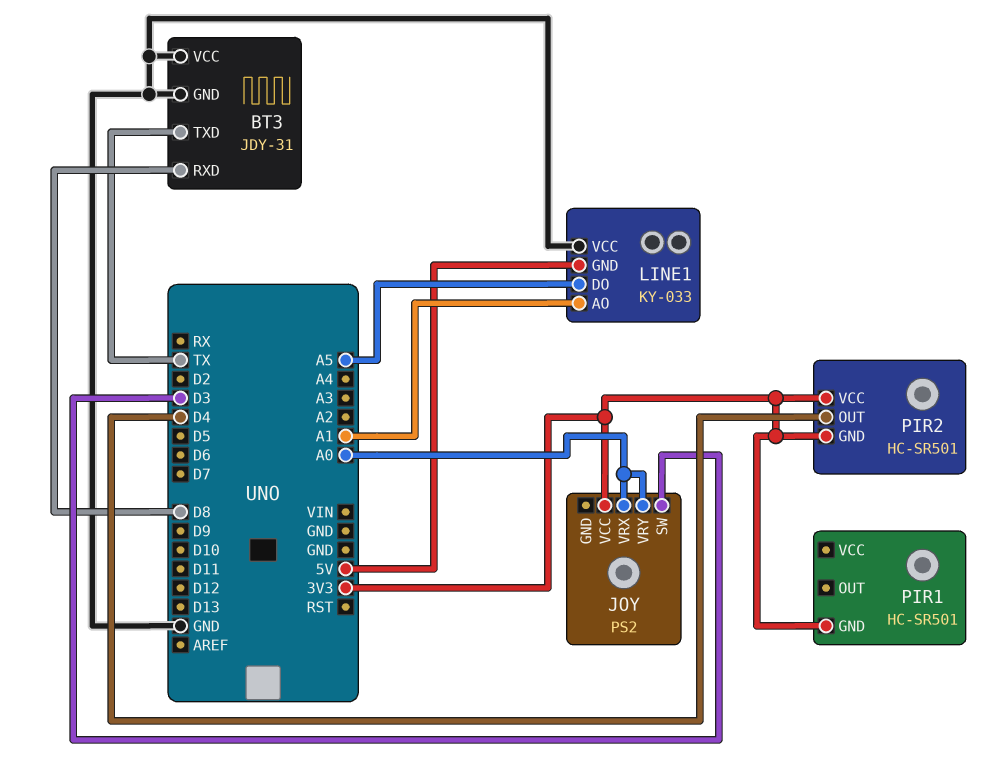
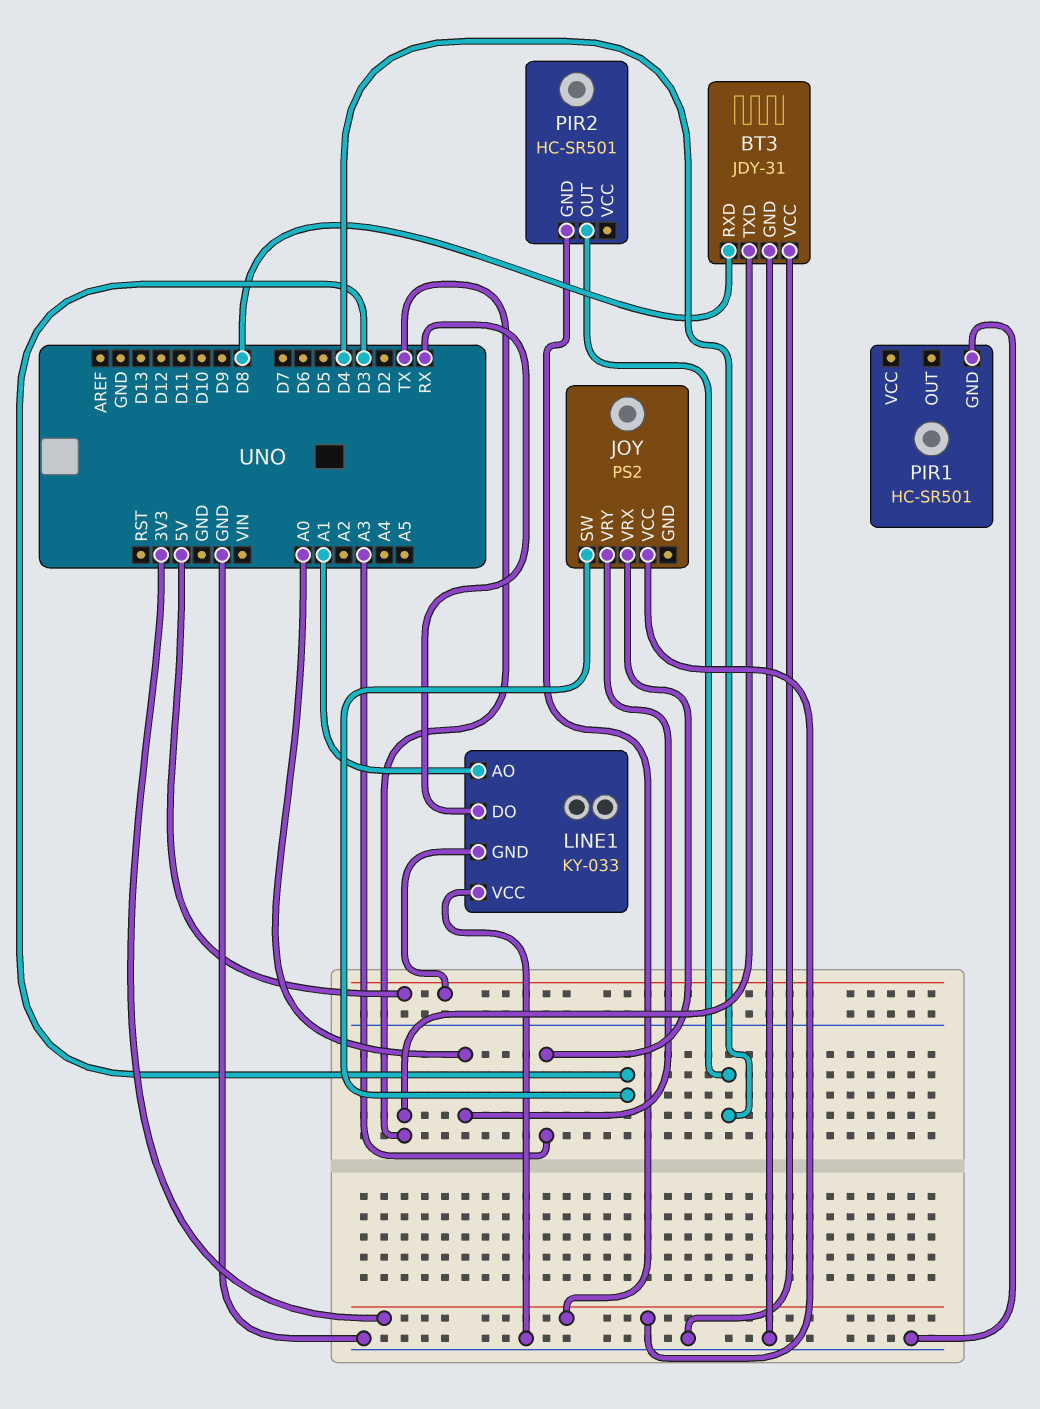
JOY pin VRX: A0 -> A3
LINE1 pin DO: A5 -> RX
PIR1 pin GND: 3V3 -> GND
PIR2 pin VCC: 3V3 -> none

